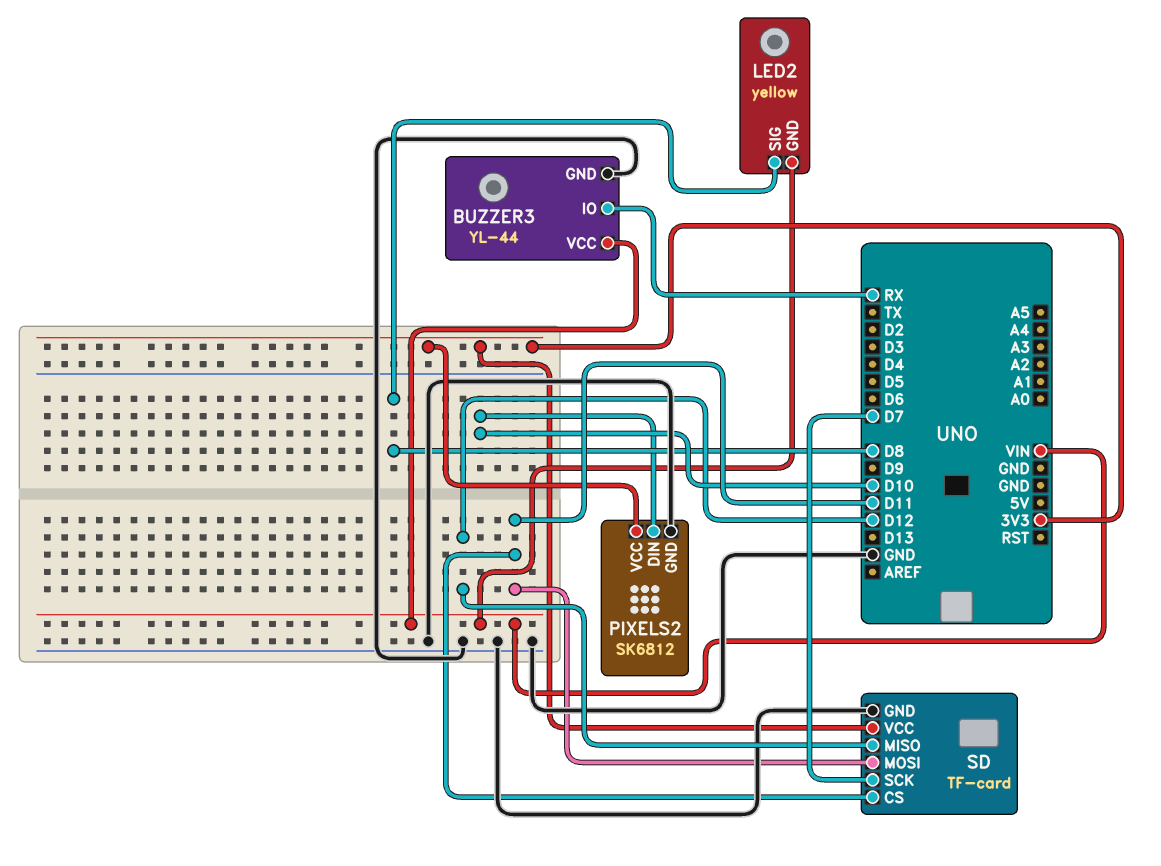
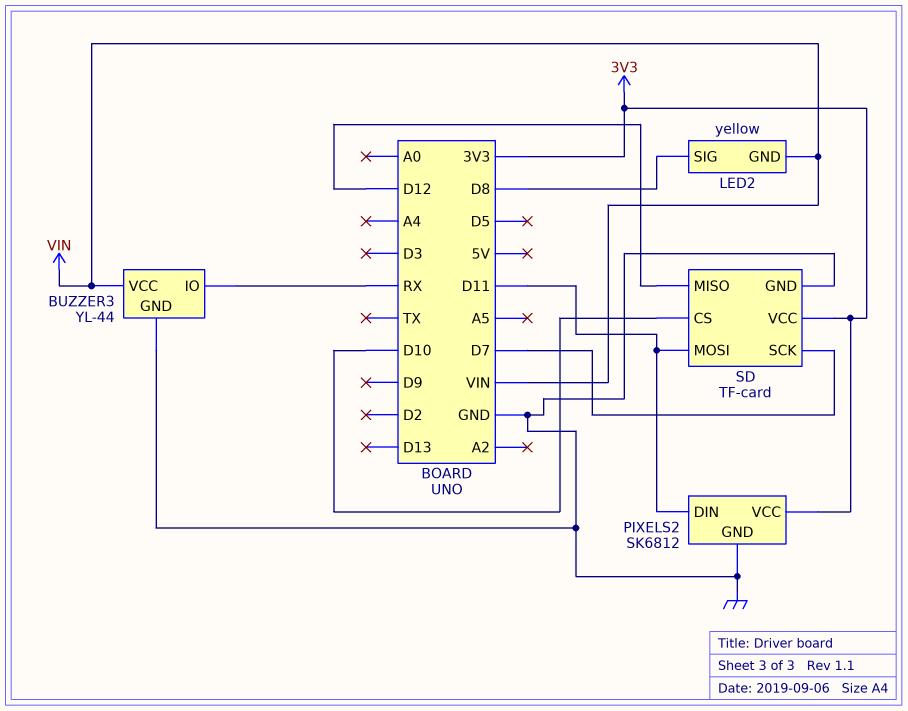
PIXELS2 pin DIN: D10 -> D11
SD pin CS: D11 -> D10

